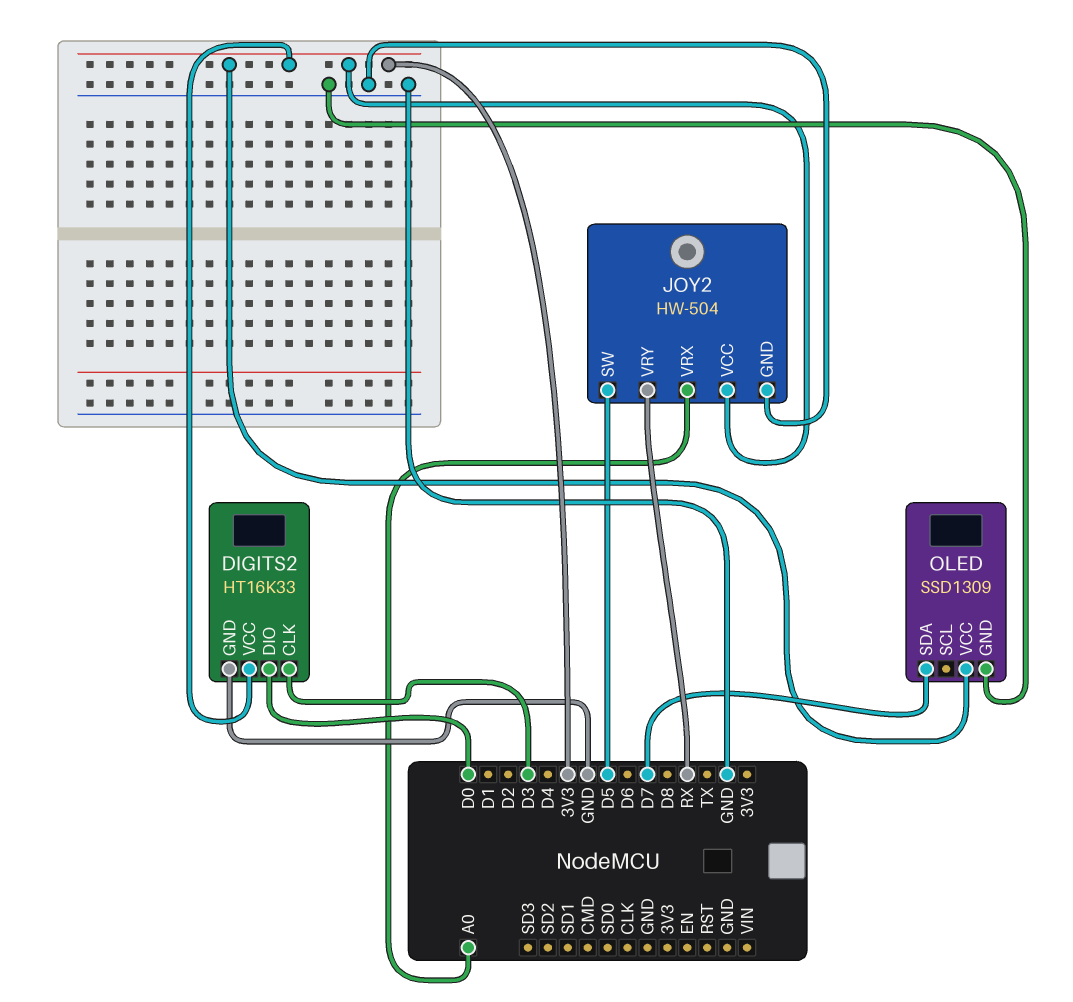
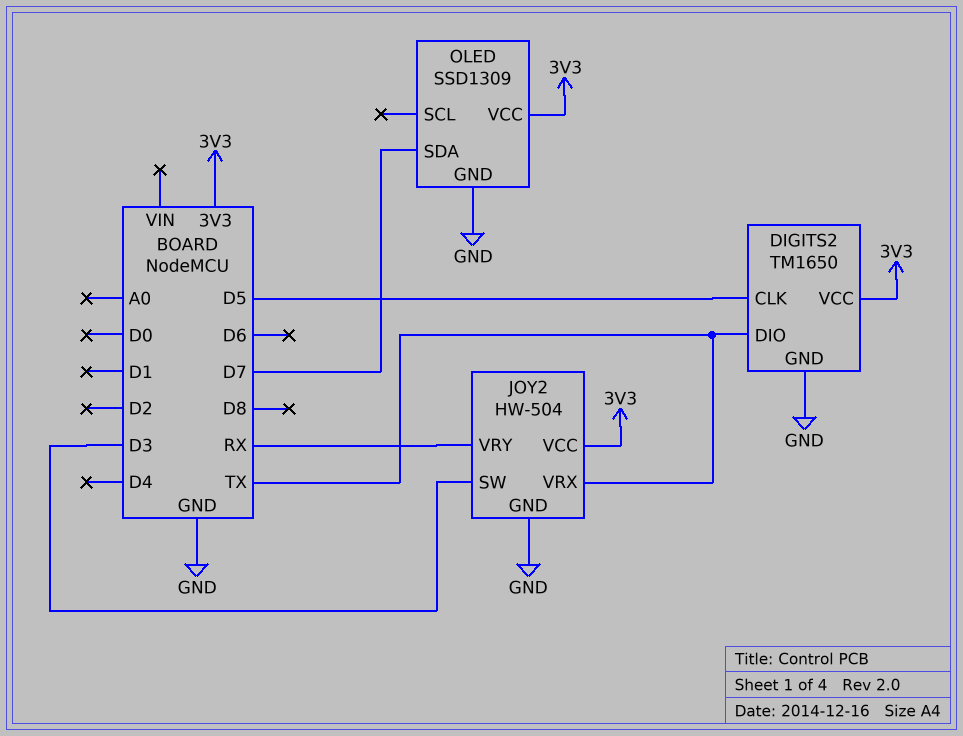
DIGITS2: HT16K33 -> TM1650
DIGITS2 pin CLK: D3 -> D5
DIGITS2 pin DIO: D0 -> TX
JOY2 pin SW: D5 -> D3
JOY2 pin VRX: A0 -> TX

